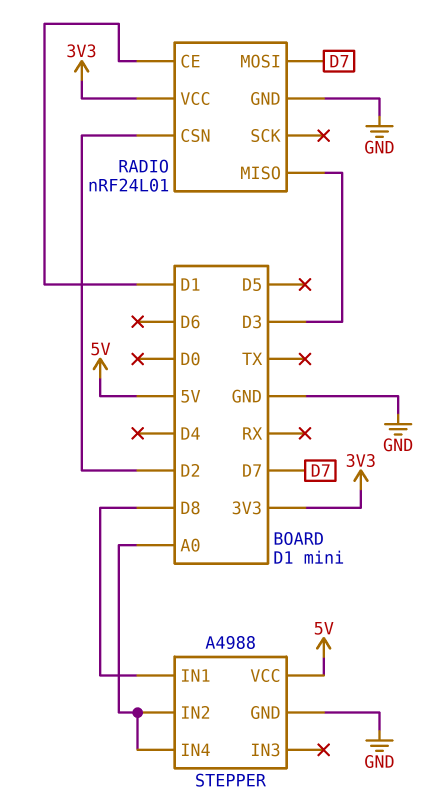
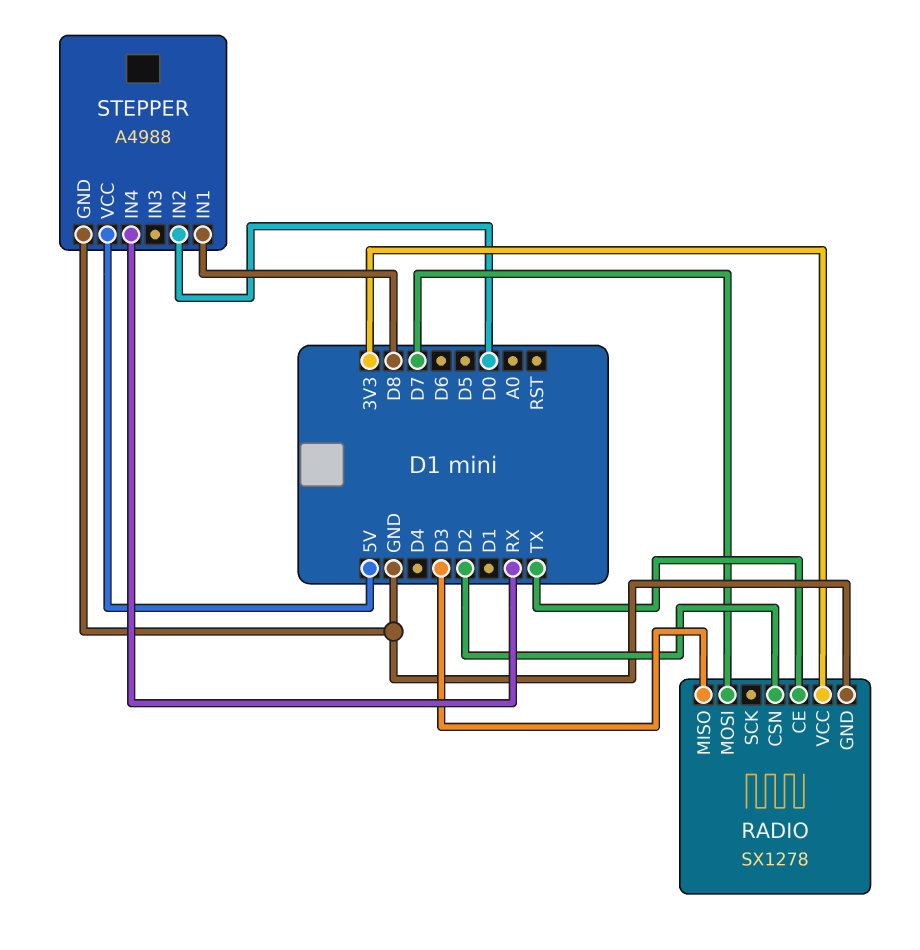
RADIO: nRF24L01 -> SX1278
RADIO pin CE: D1 -> TX
STEPPER pin IN2: A0 -> D0
STEPPER pin IN4: A0 -> RX

